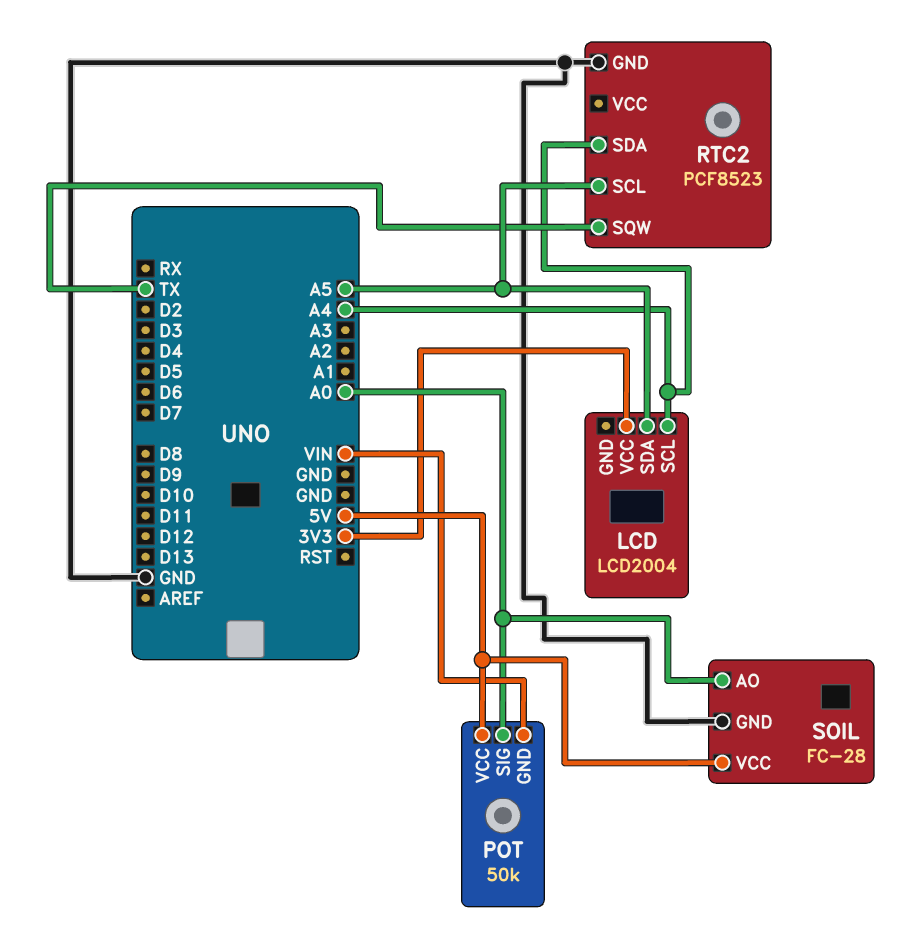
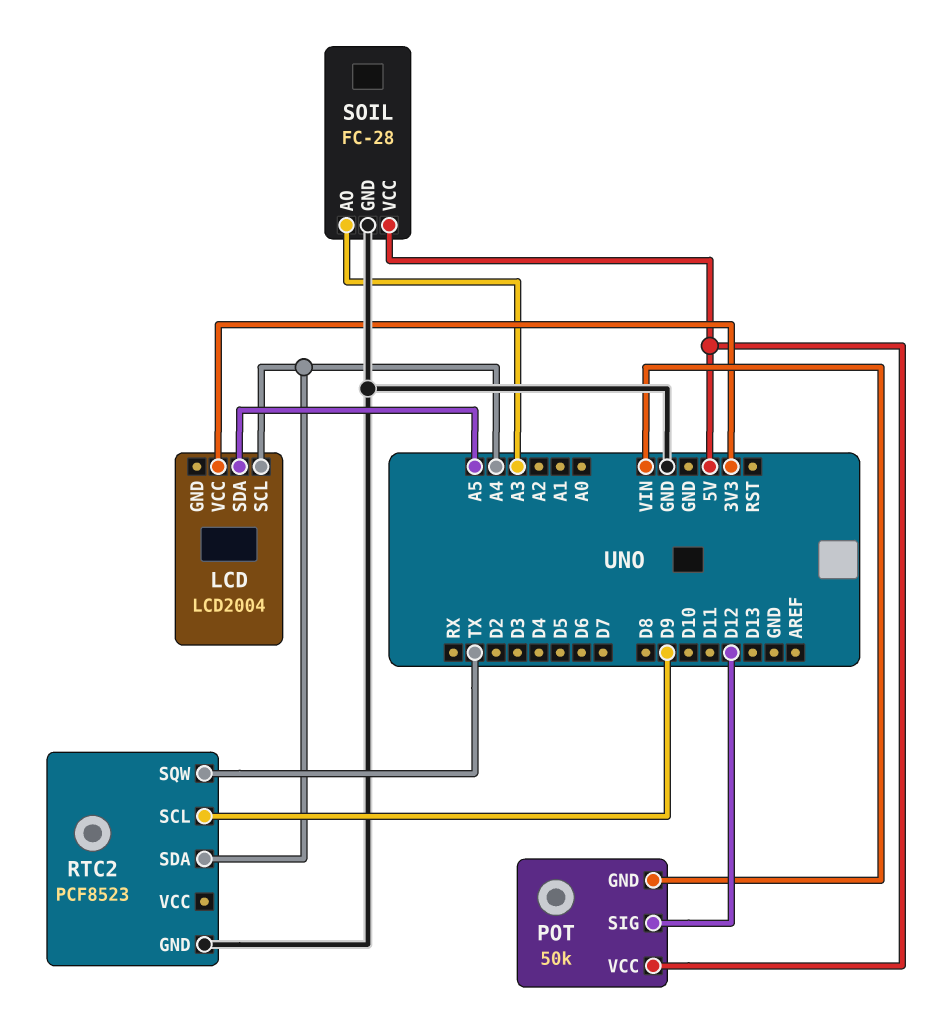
POT pin SIG: A0 -> D12
RTC2 pin SCL: A5 -> D9
SOIL pin AO: A0 -> A3

